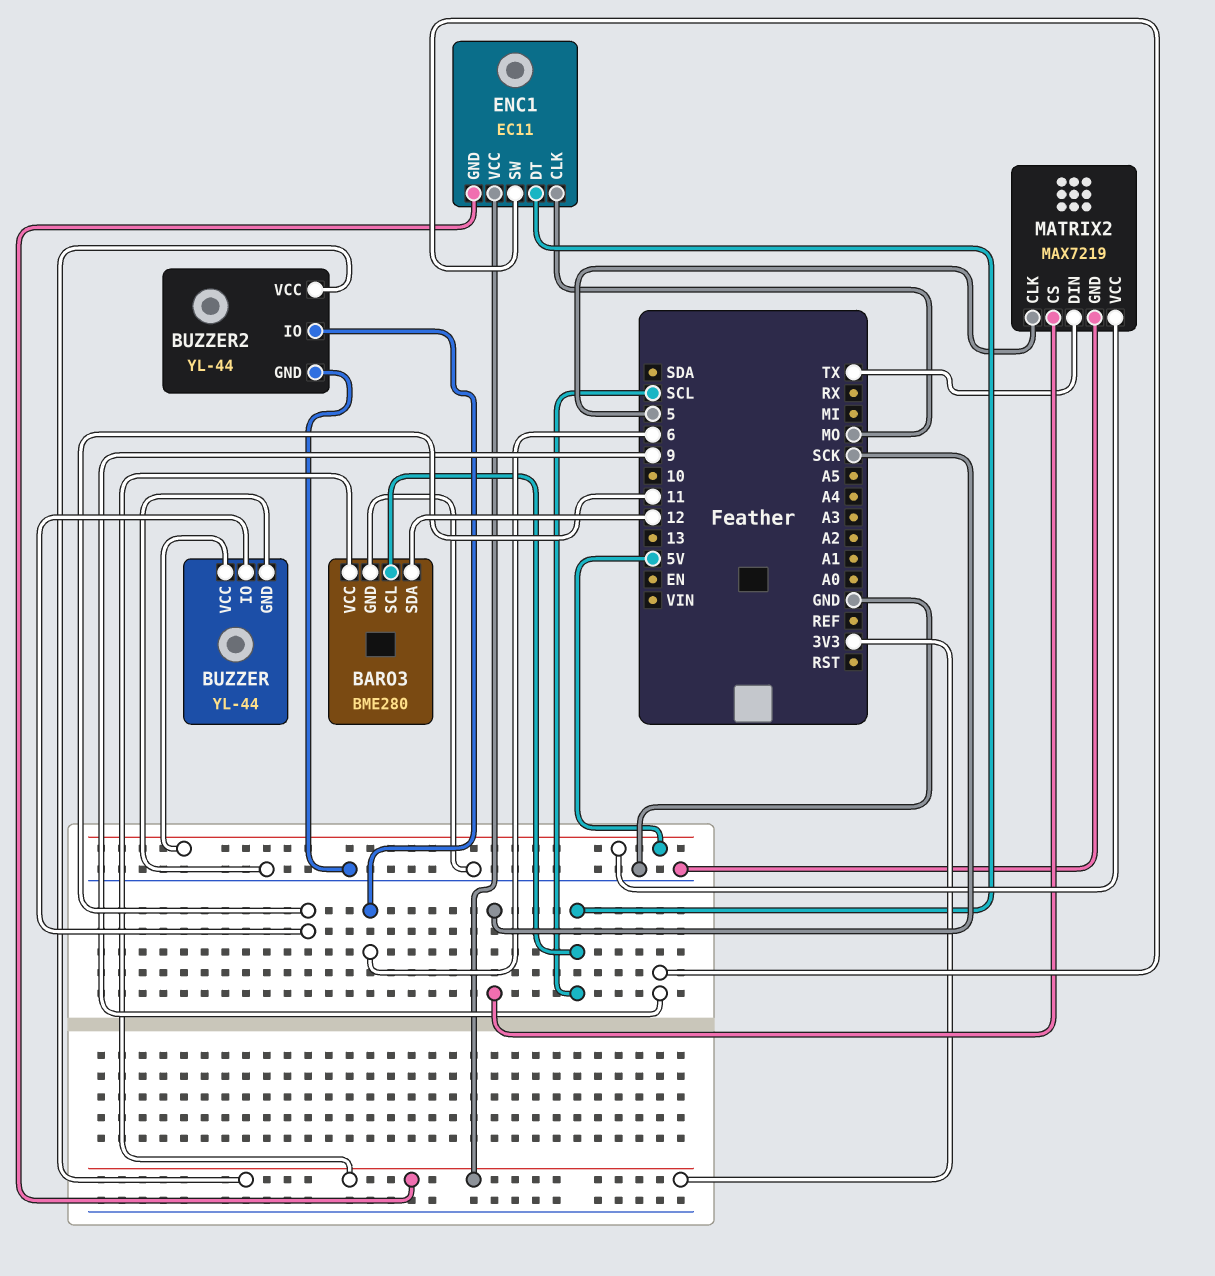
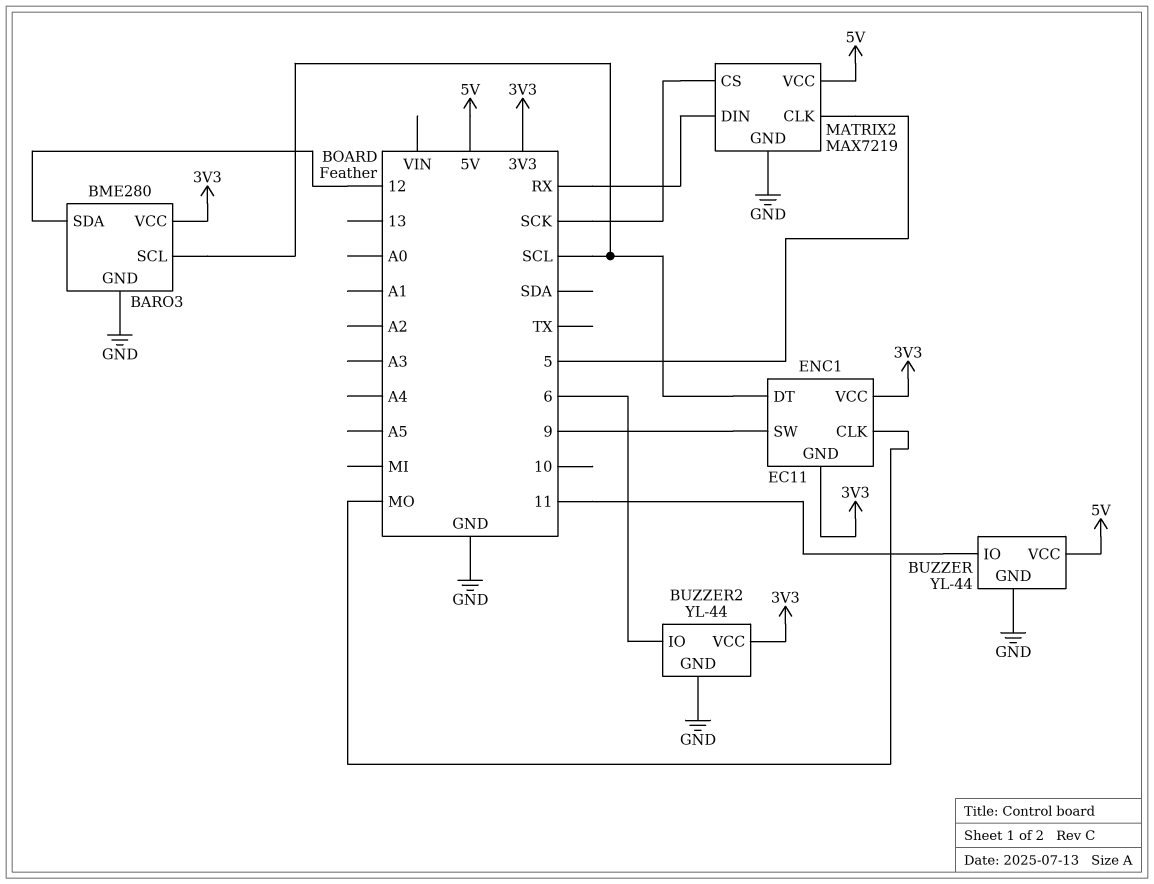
MATRIX2 pin DIN: TX -> RX

